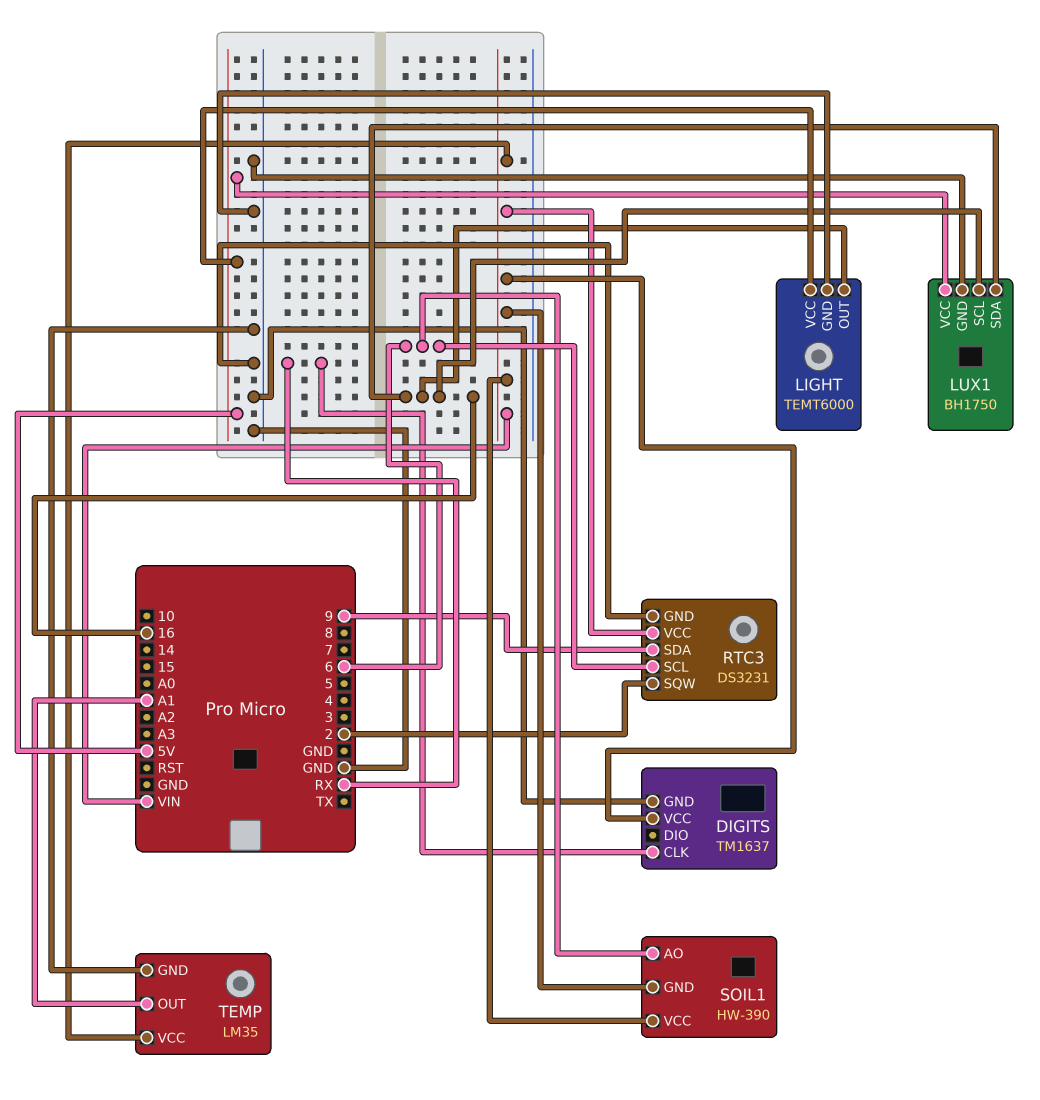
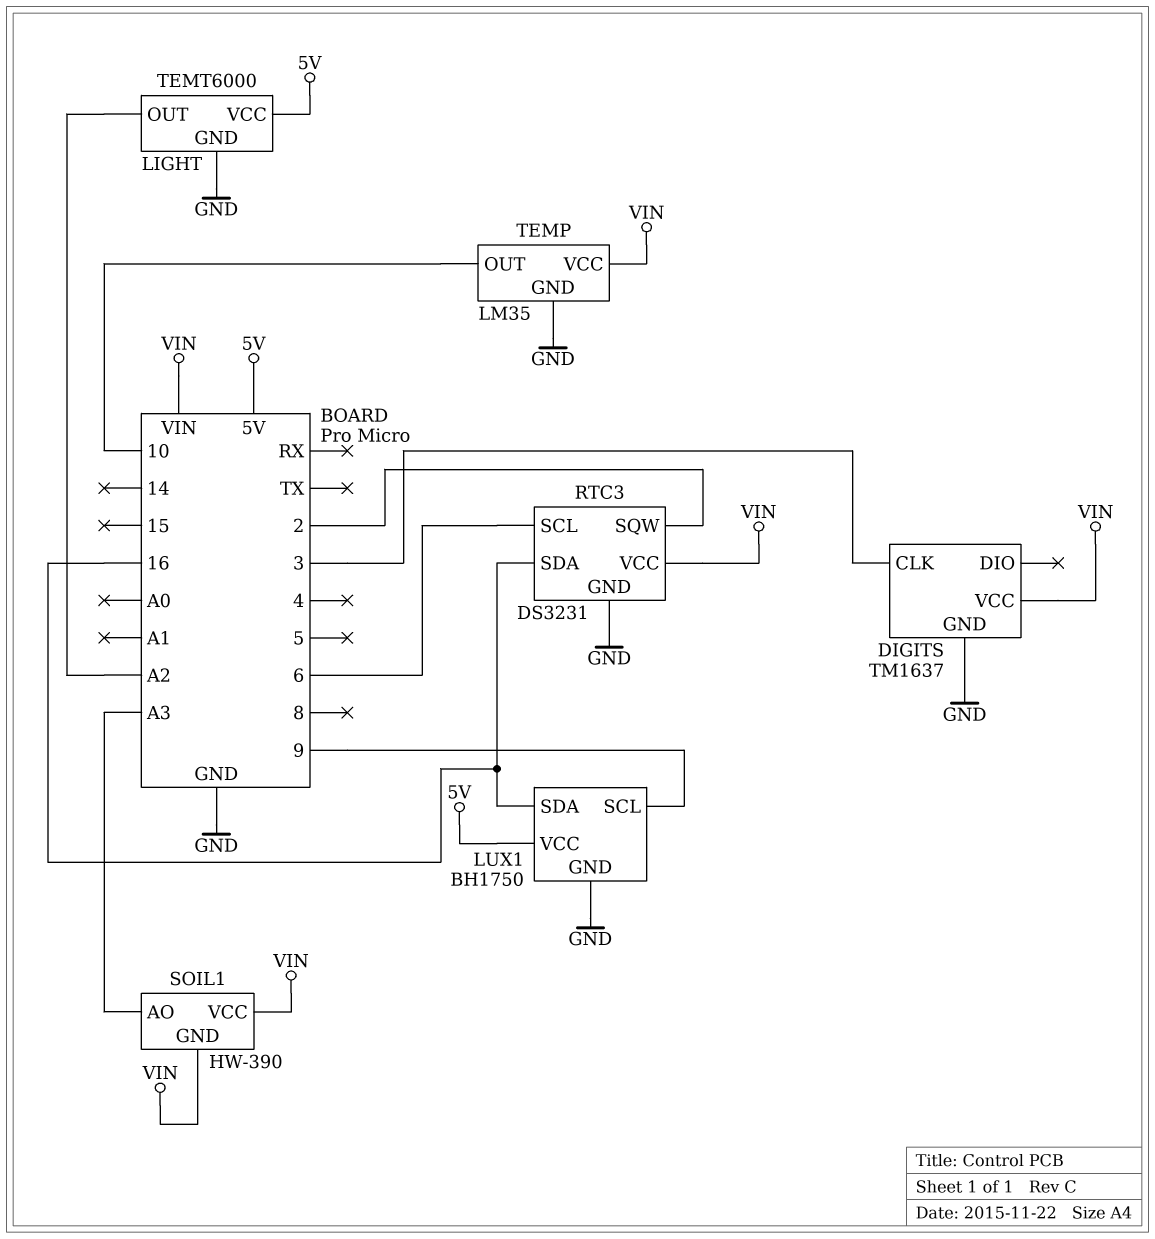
DIGITS pin CLK: RX -> 3
LIGHT pin OUT: 16 -> A2
LUX1 pin SCL: 16 -> 9
RTC3 pin SDA: 9 -> 16
SOIL1 pin AO: 6 -> A3
TEMP pin OUT: A1 -> 10

